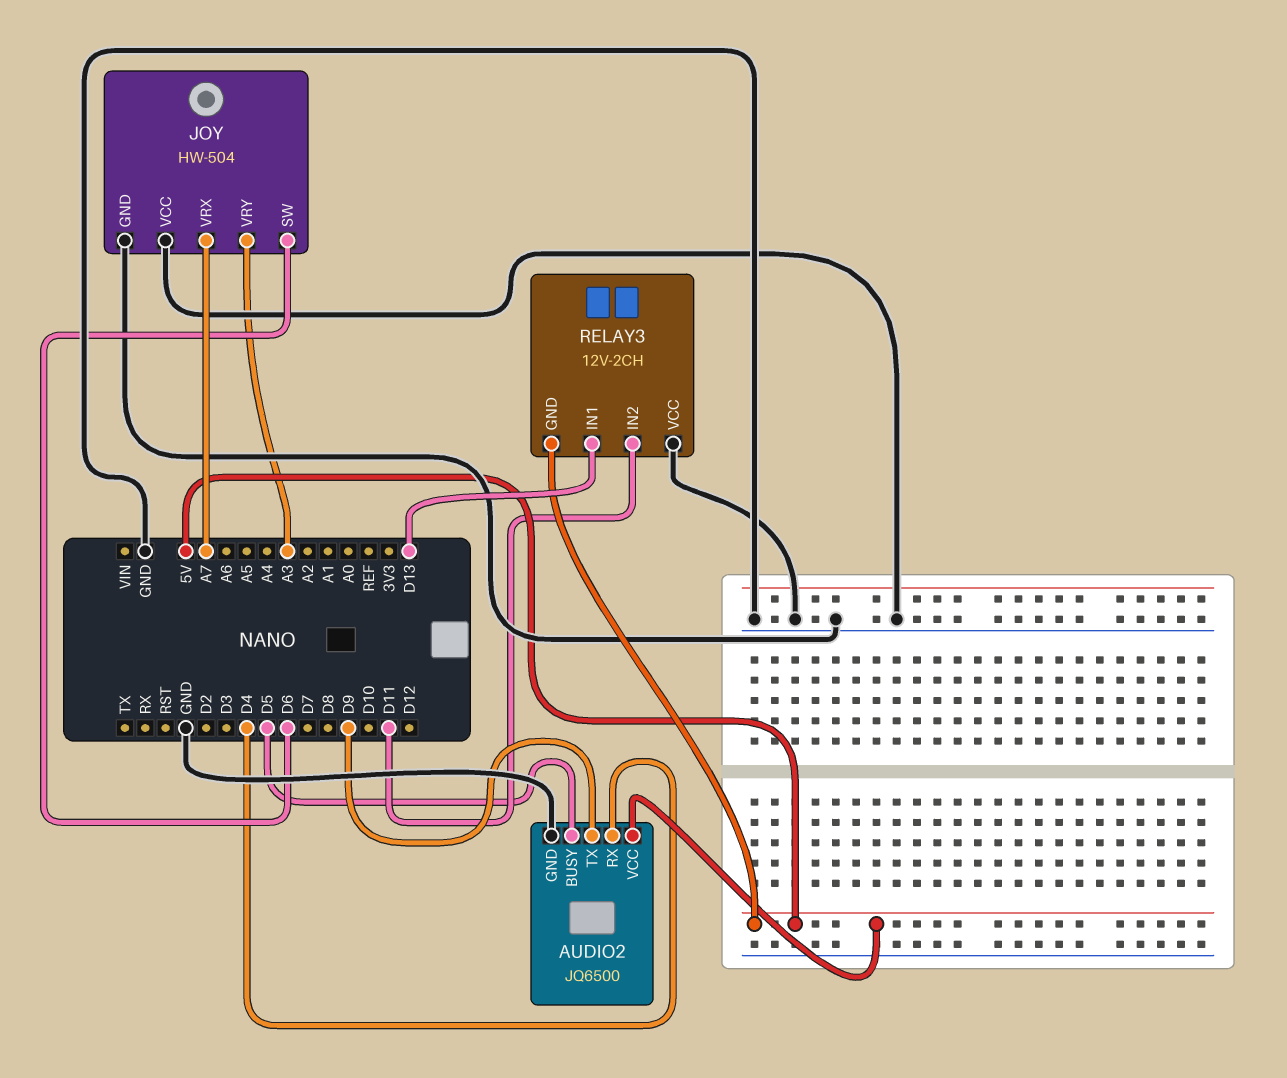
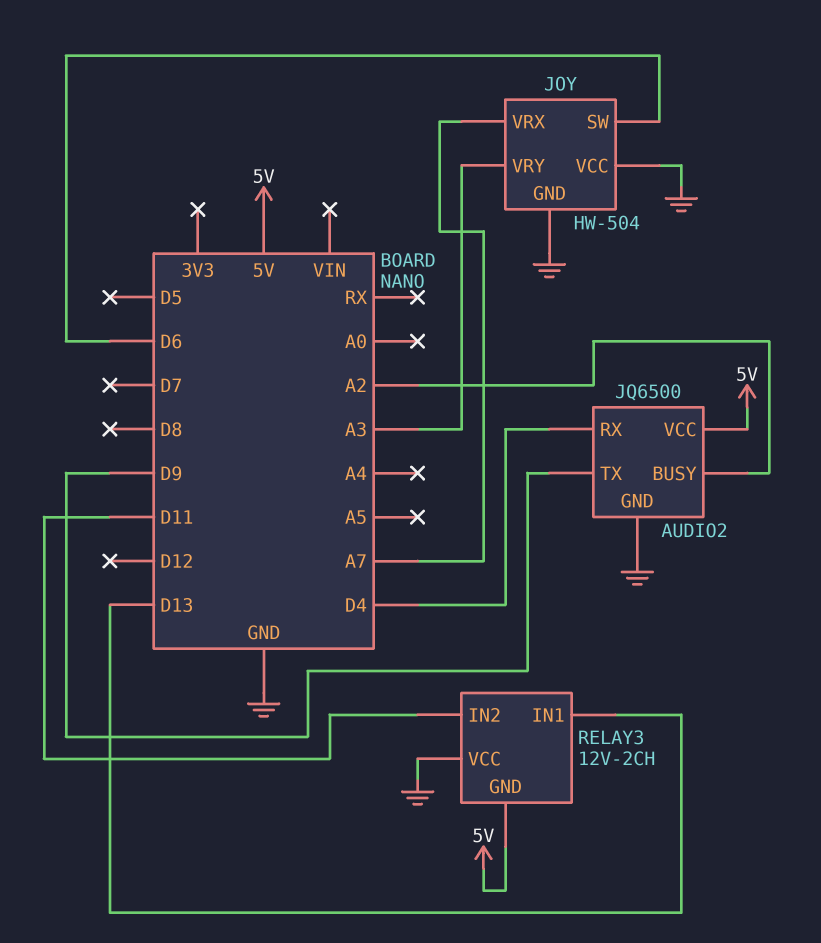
AUDIO2 pin BUSY: D5 -> A2

